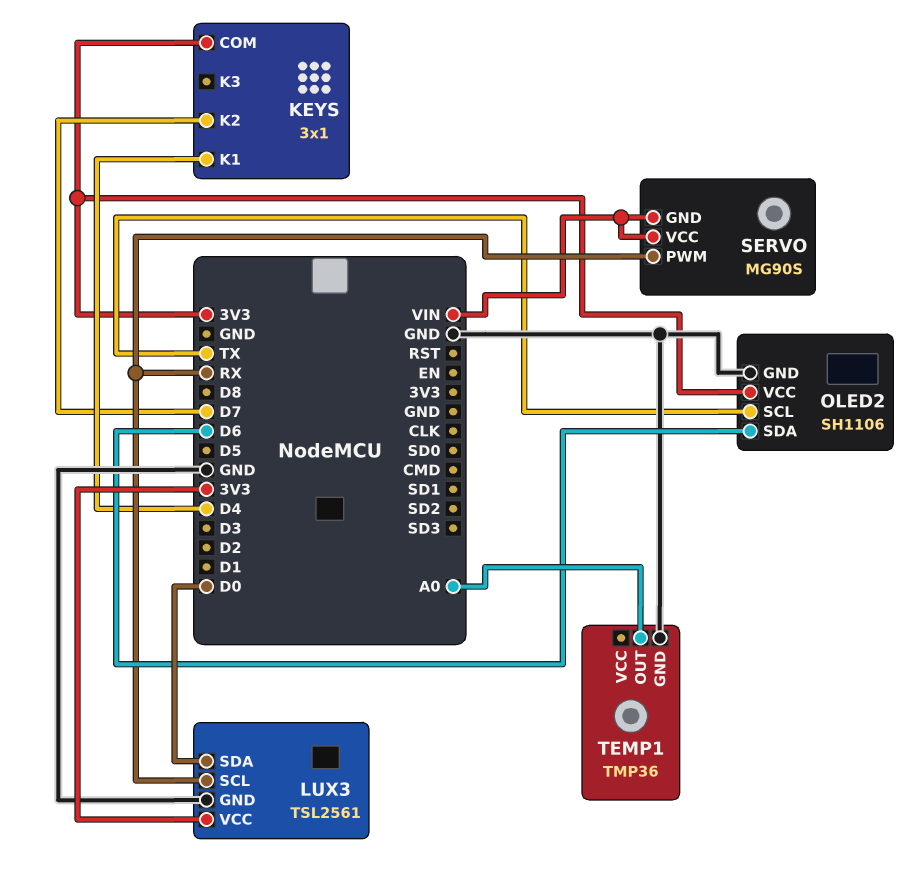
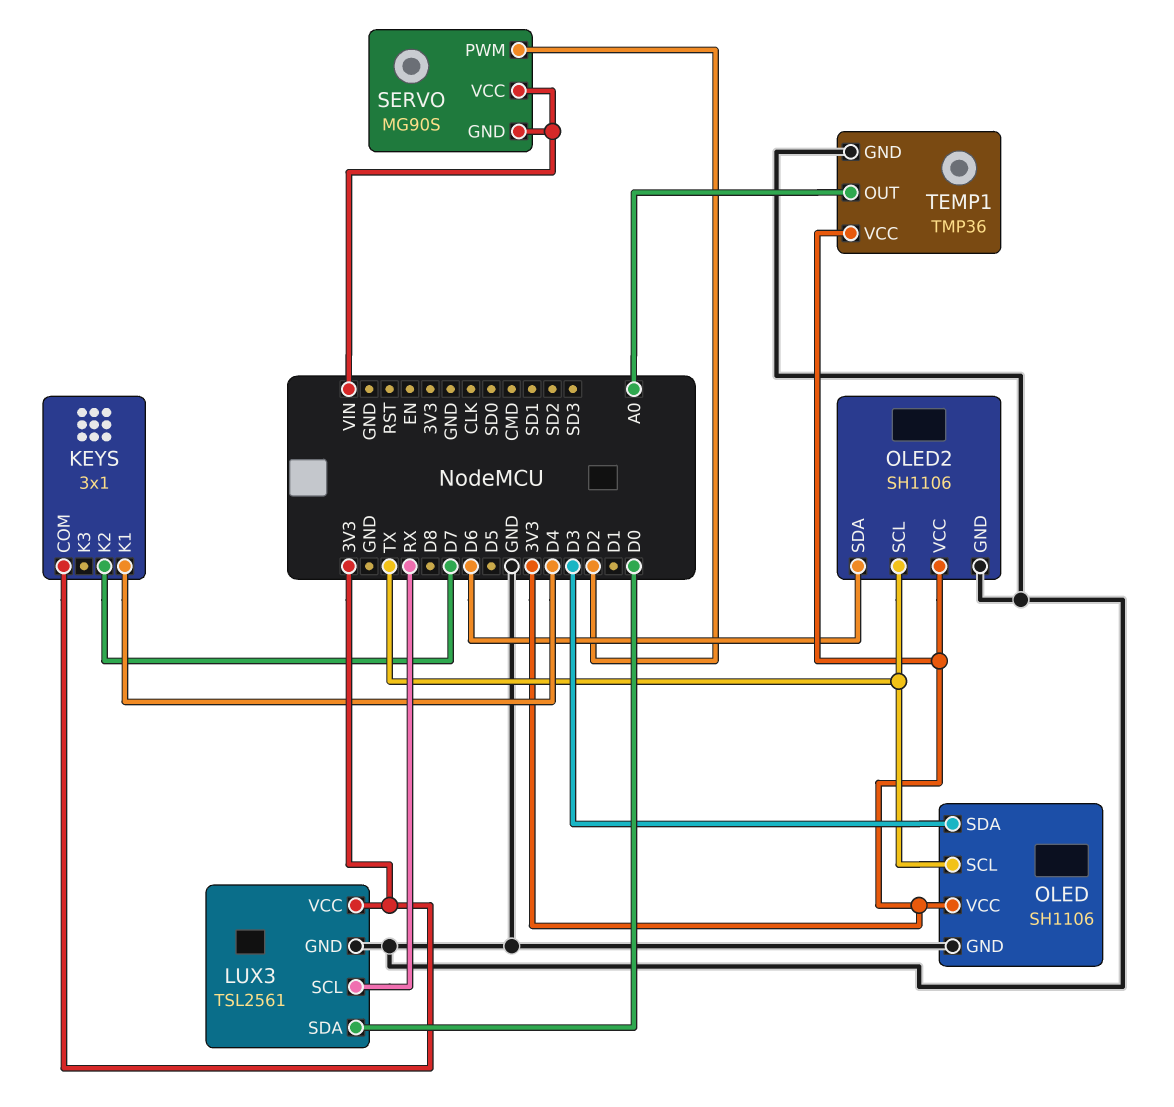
OLED: none -> SH1106
OLED pin GND: none -> GND
OLED pin SCL: none -> TX
OLED pin SDA: none -> D3
OLED pin VCC: none -> 3V3
SERVO pin PWM: RX -> D2
TEMP1 pin VCC: none -> 3V3

